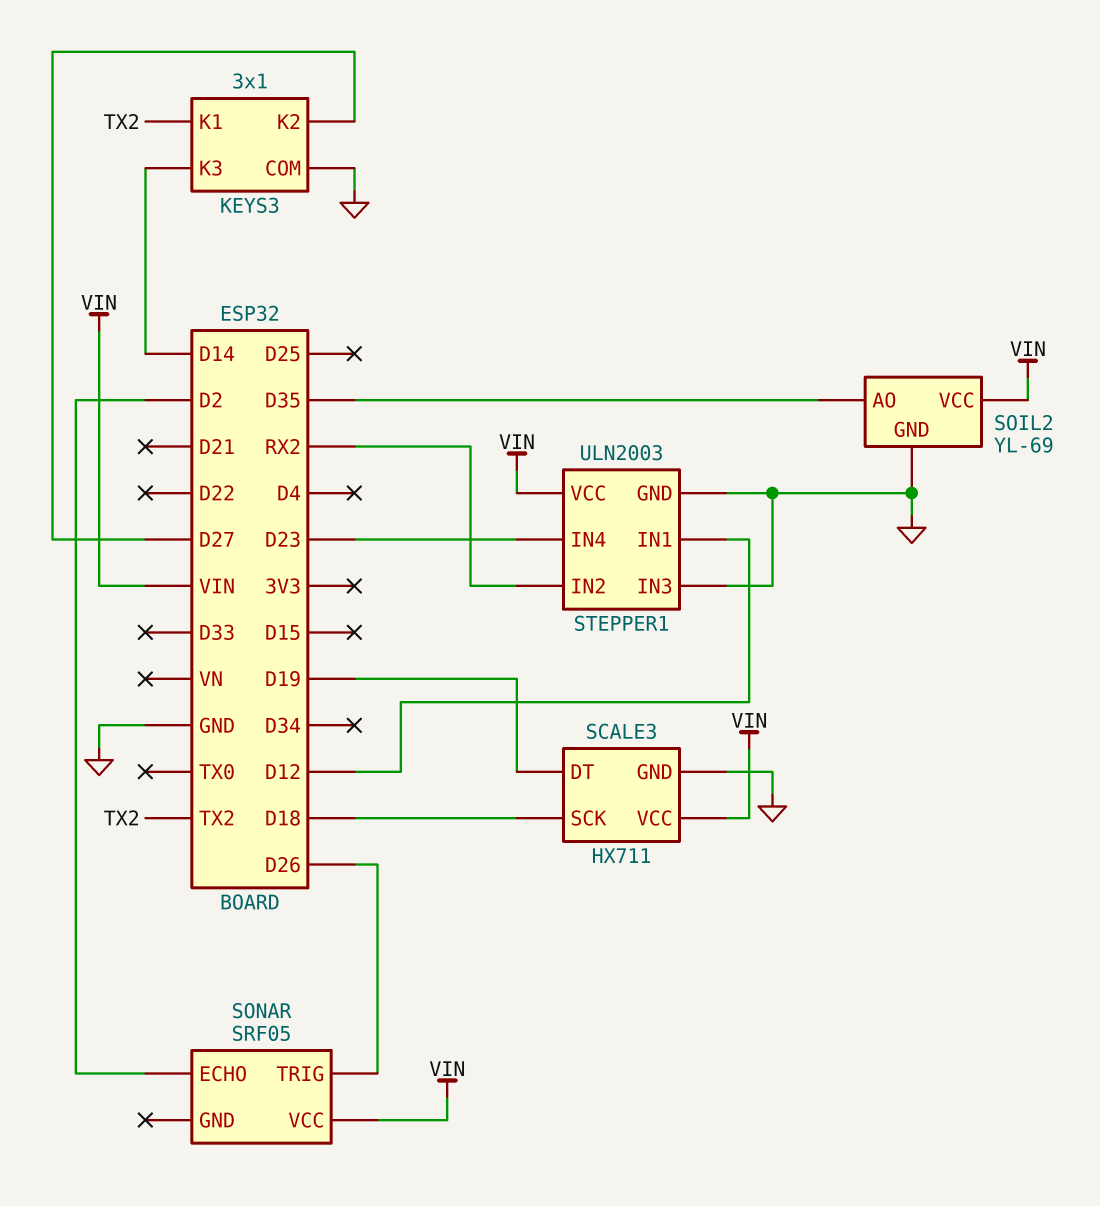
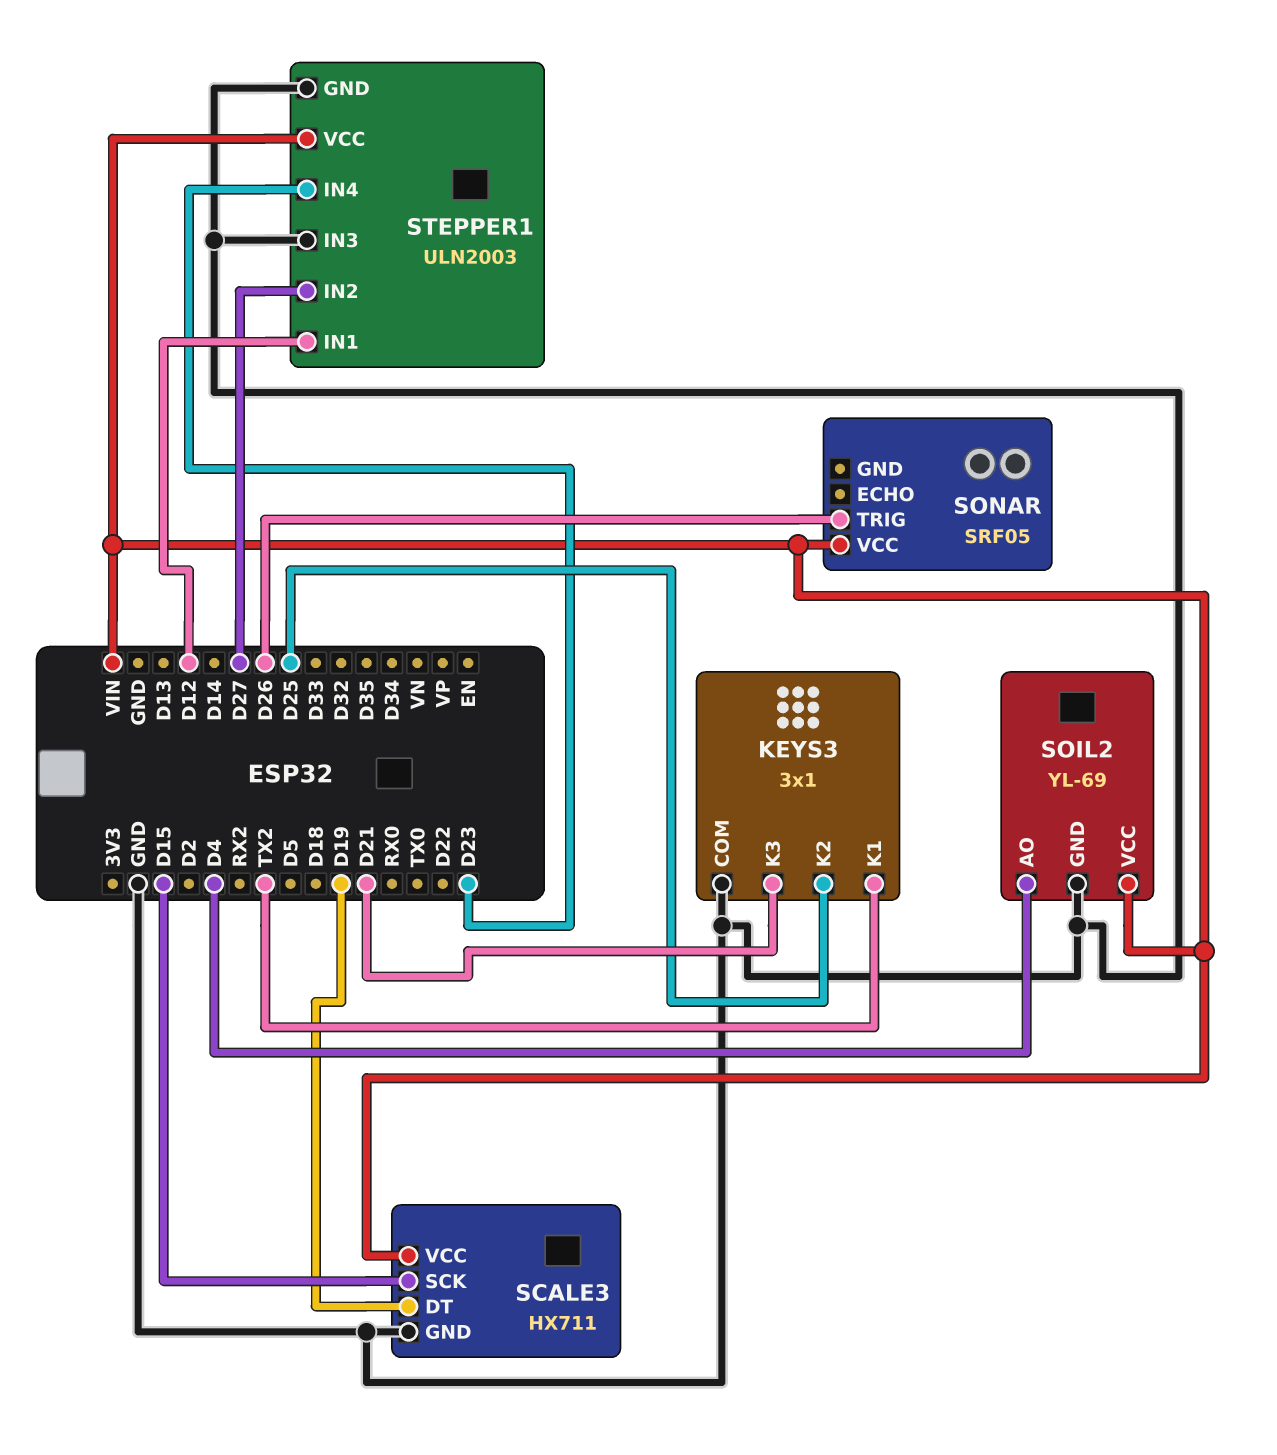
KEYS3 pin K2: D27 -> D25
KEYS3 pin K3: D14 -> D21
SCALE3 pin SCK: D18 -> D15
SOIL2 pin AO: D35 -> D4
SONAR pin ECHO: D2 -> none
STEPPER1 pin IN2: RX2 -> D27

